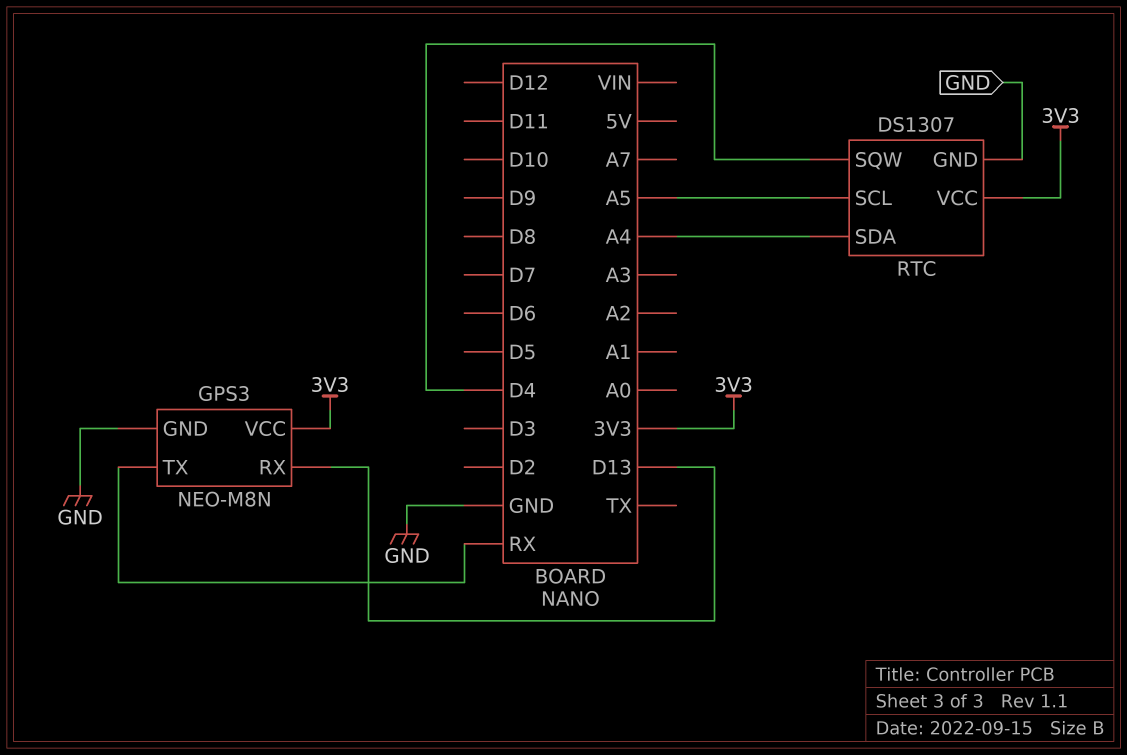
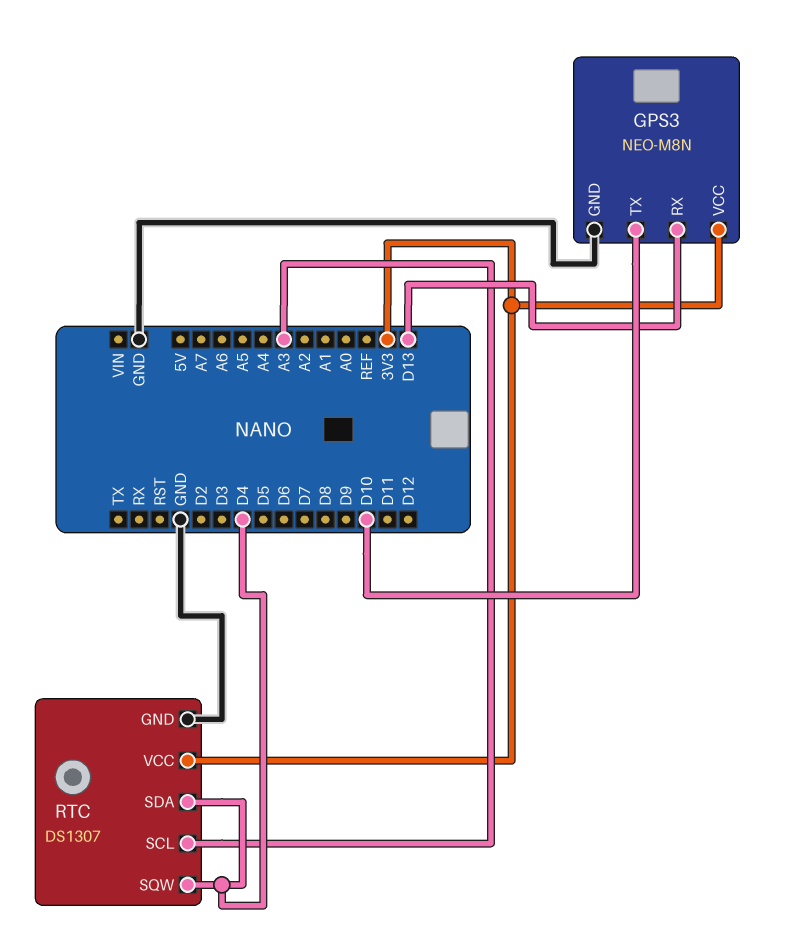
GPS3 pin TX: RX -> D10
RTC pin SCL: A5 -> A3
RTC pin SDA: A4 -> D4

